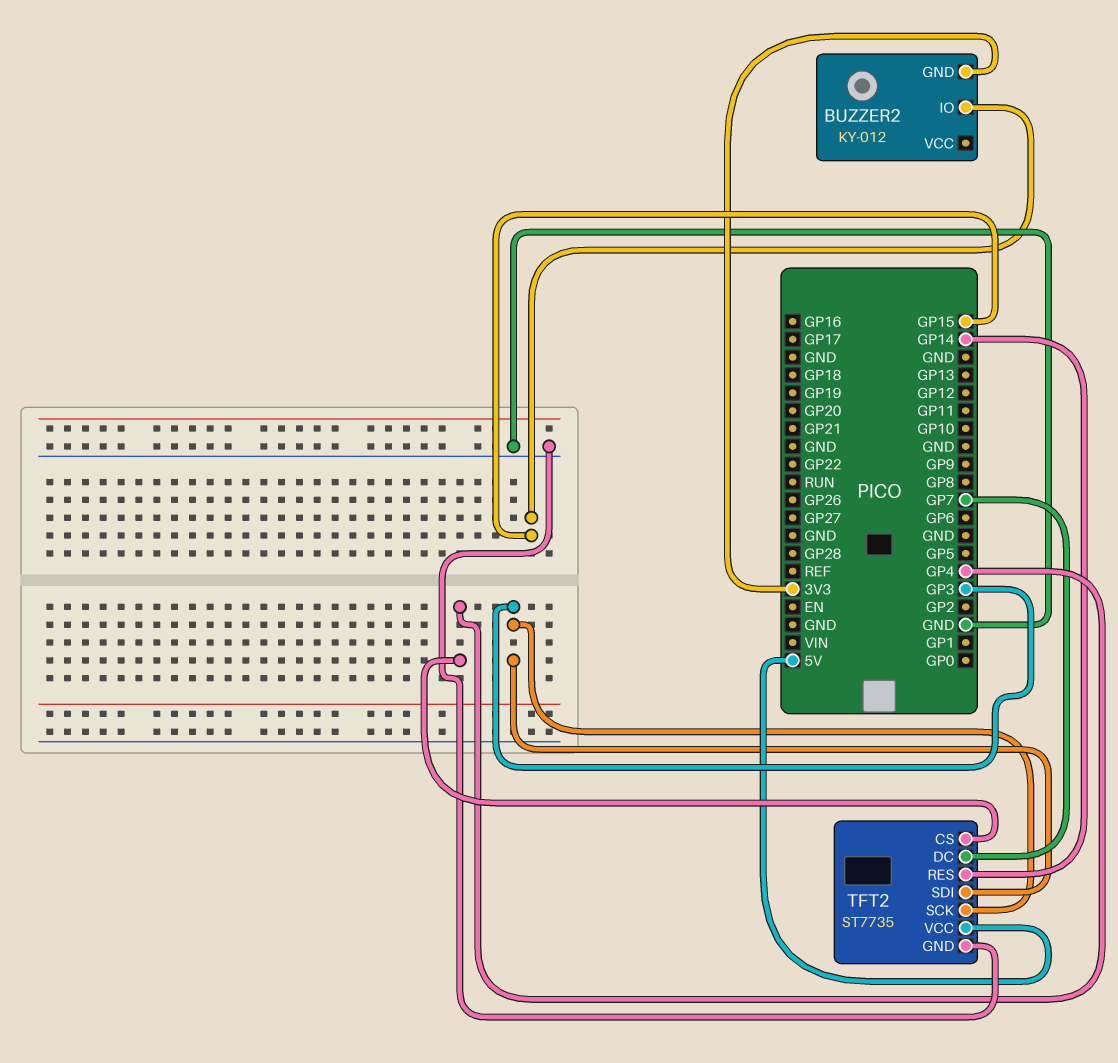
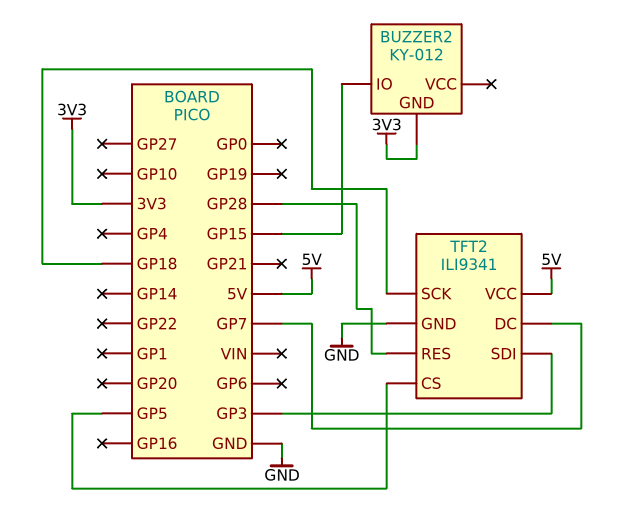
TFT2: ST7735 -> ILI9341
TFT2 pin CS: GP4 -> GP5
TFT2 pin RES: GP14 -> GP28
TFT2 pin SCK: GP3 -> GP18

